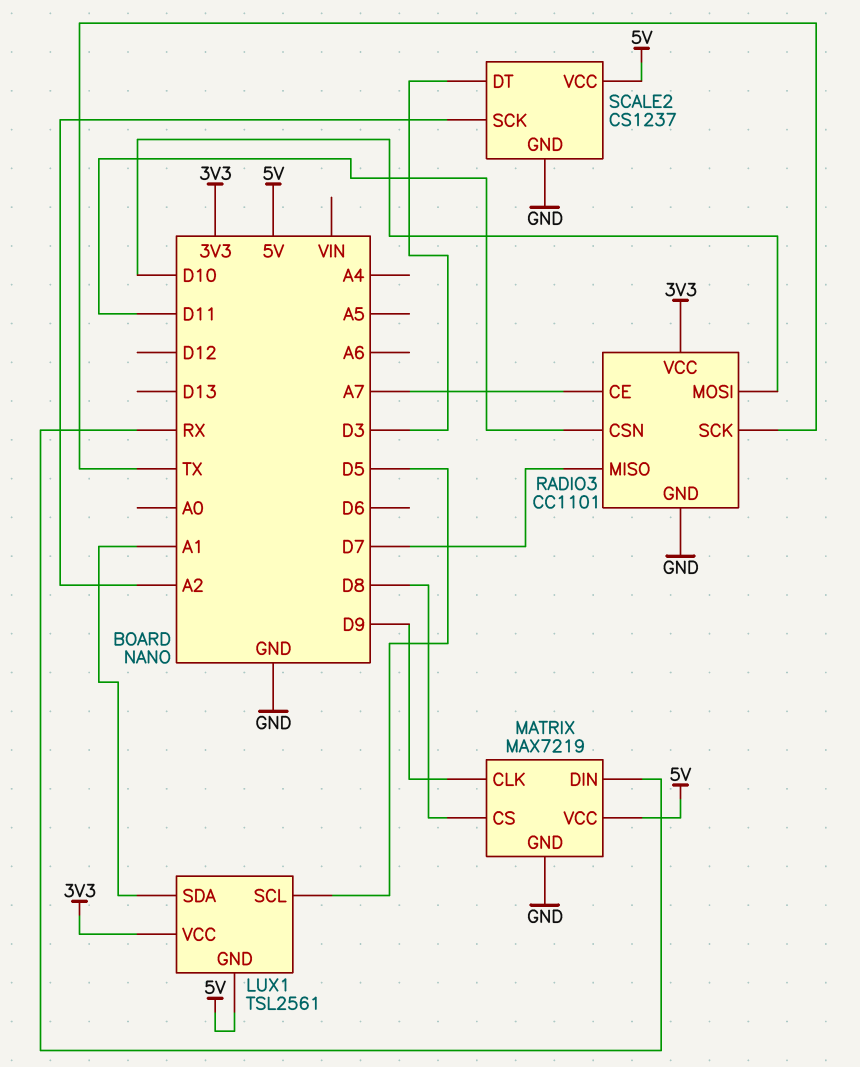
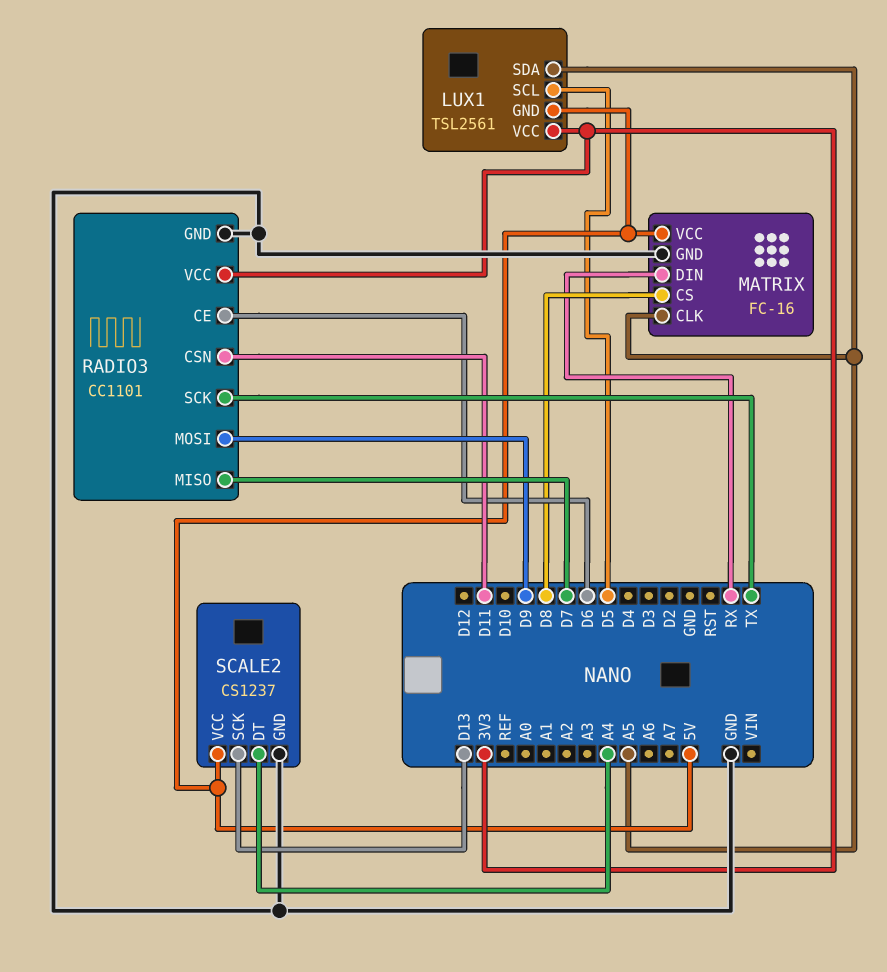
LUX1 pin SDA: A1 -> A5
MATRIX: MAX7219 -> FC-16
MATRIX pin CLK: D9 -> A5
RADIO3 pin CE: A7 -> D6
RADIO3 pin MOSI: D10 -> D9
SCALE2 pin DT: D3 -> A4
SCALE2 pin SCK: A2 -> D13

